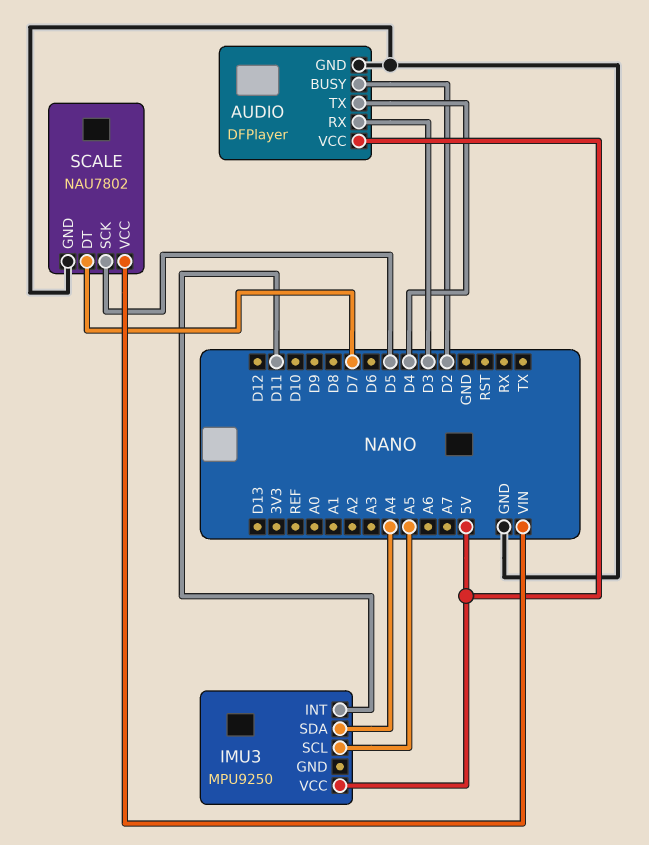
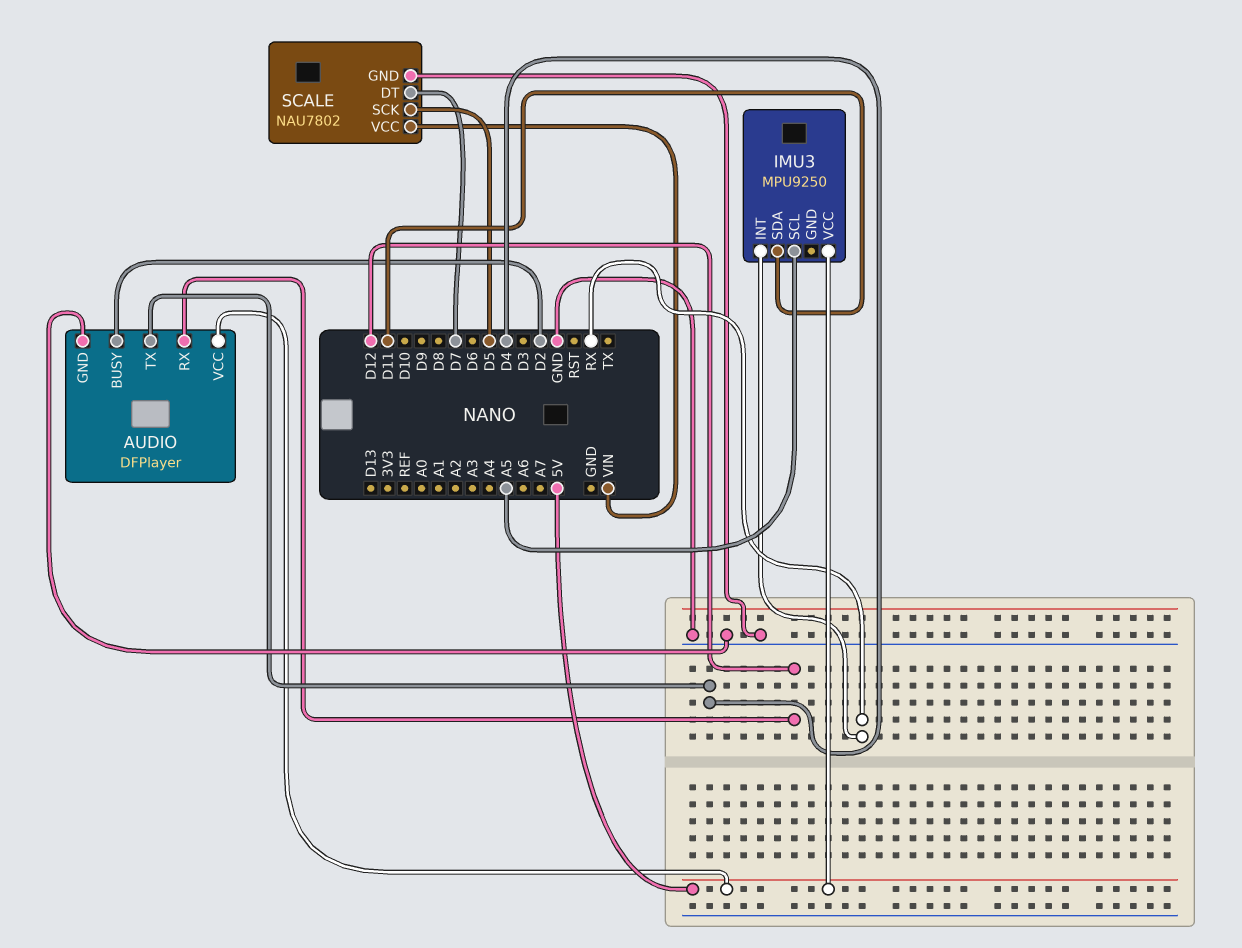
AUDIO pin RX: D3 -> D12
IMU3 pin INT: D11 -> RX
IMU3 pin SDA: A4 -> D11

